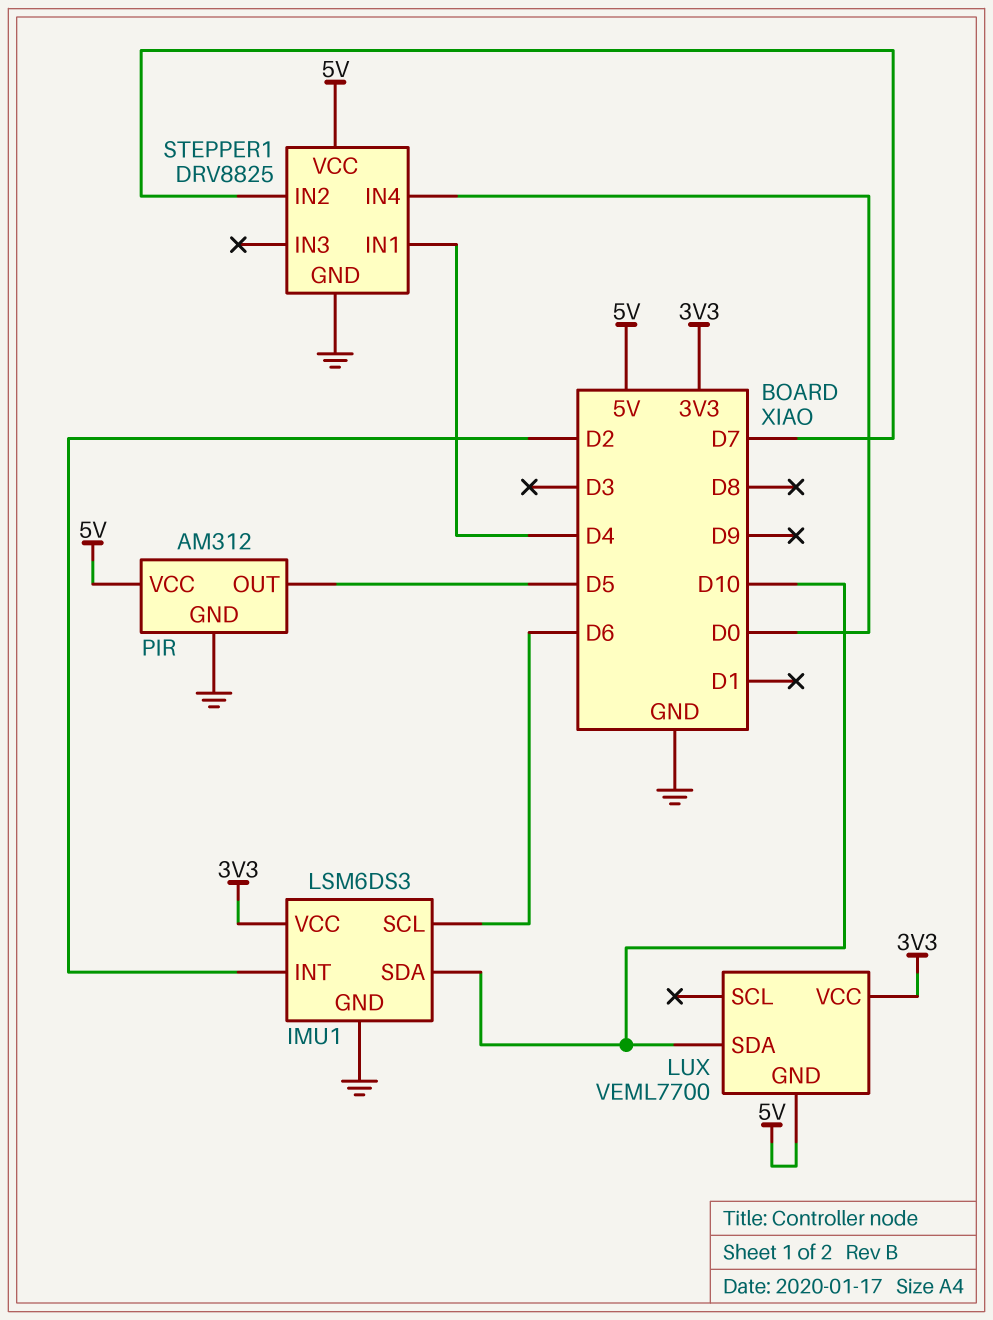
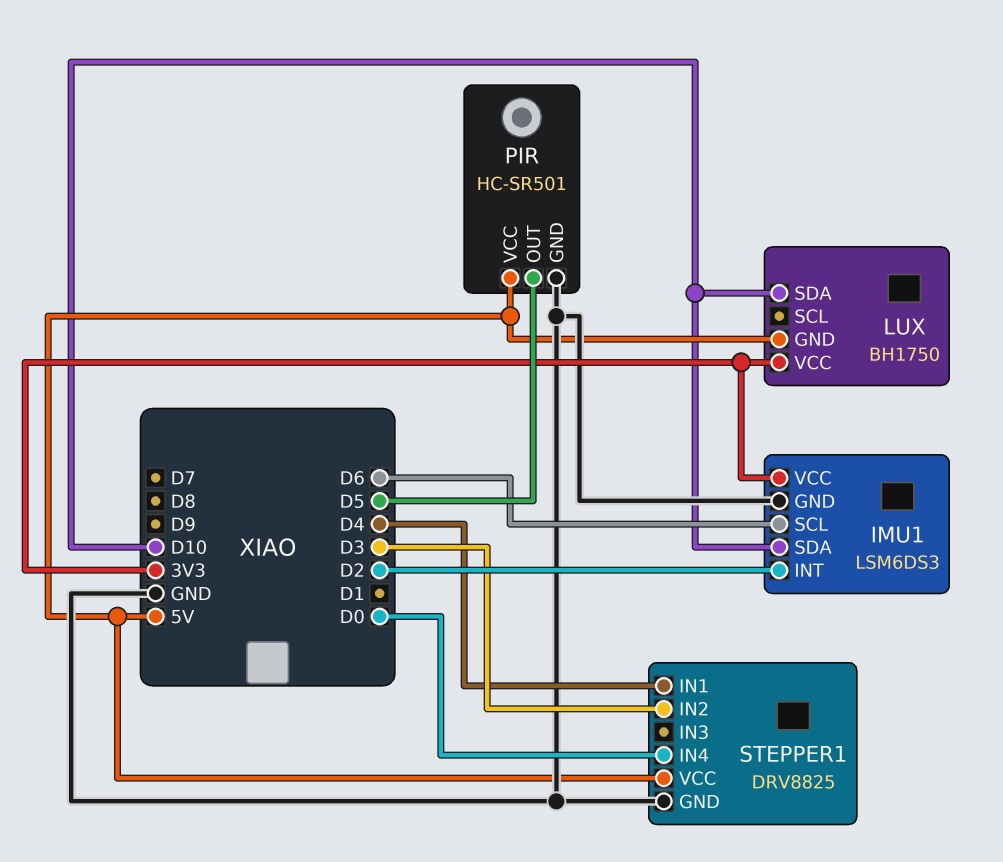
LUX: VEML7700 -> BH1750
PIR: AM312 -> HC-SR501
STEPPER1 pin IN2: D7 -> D3

